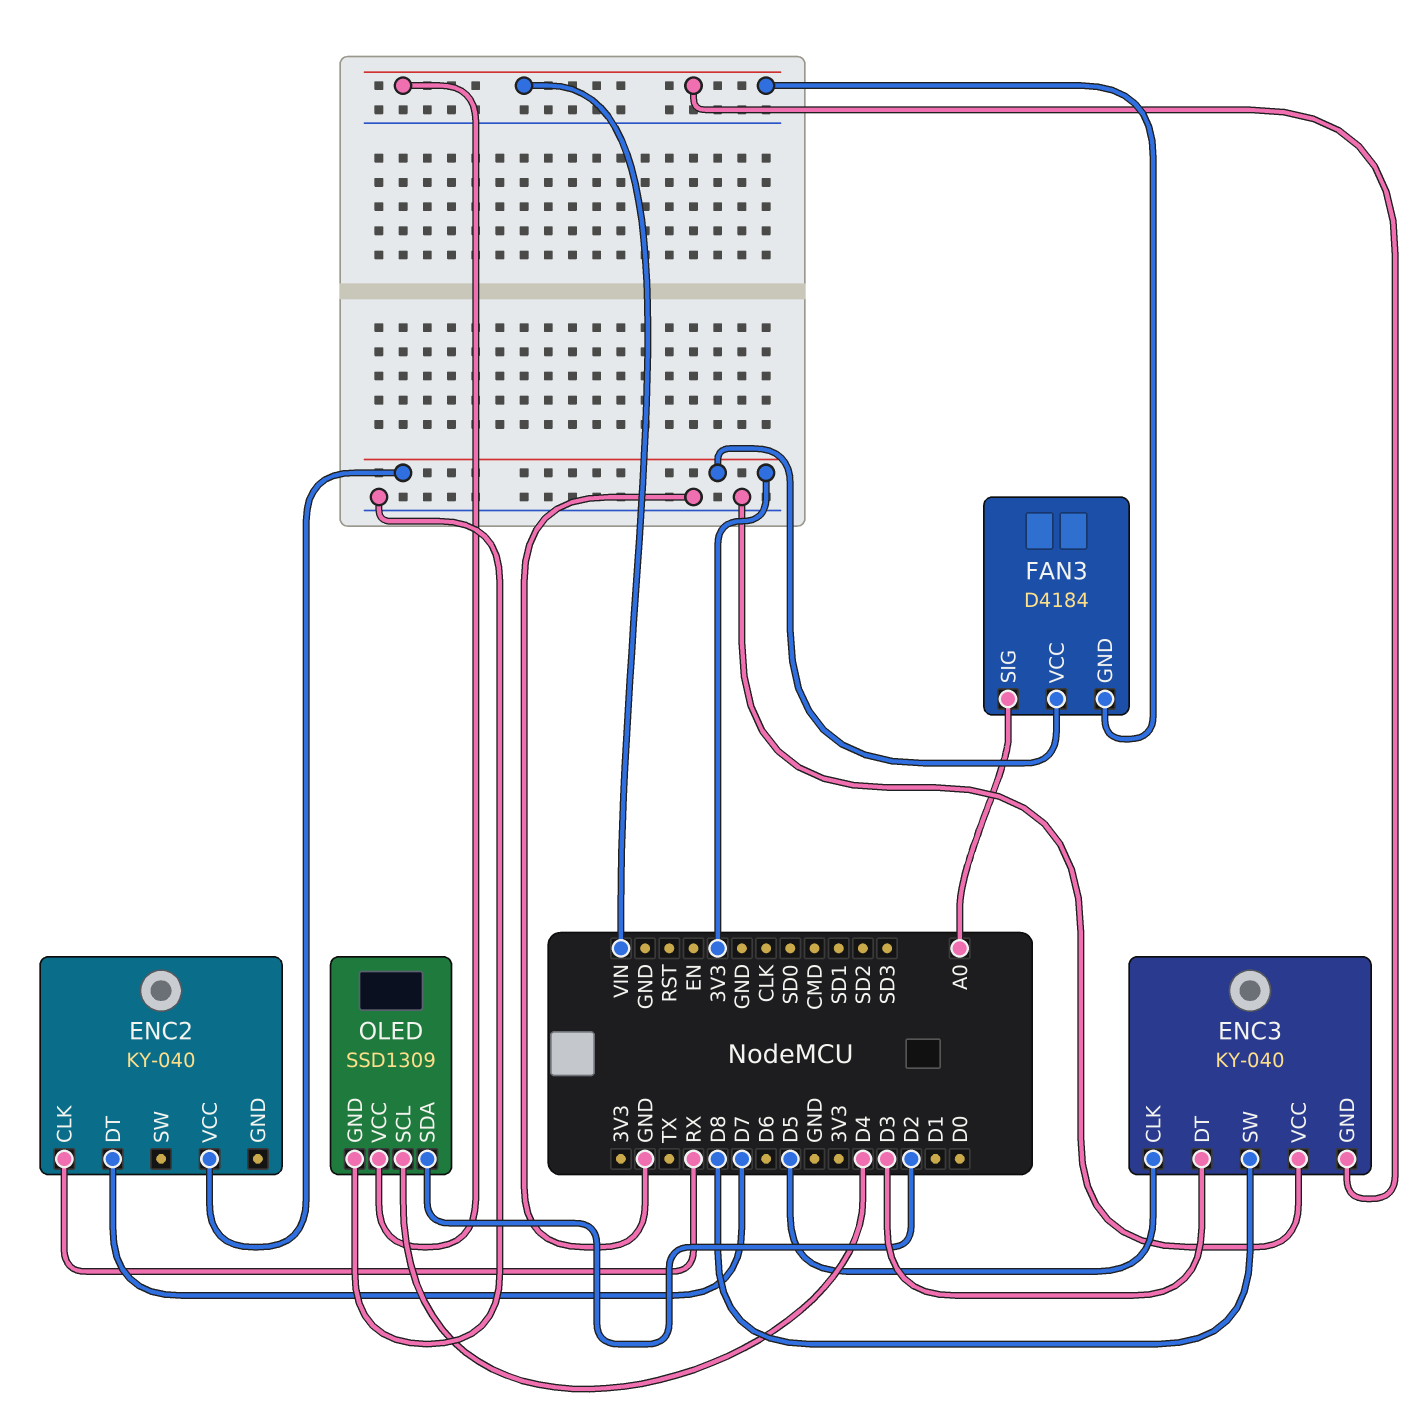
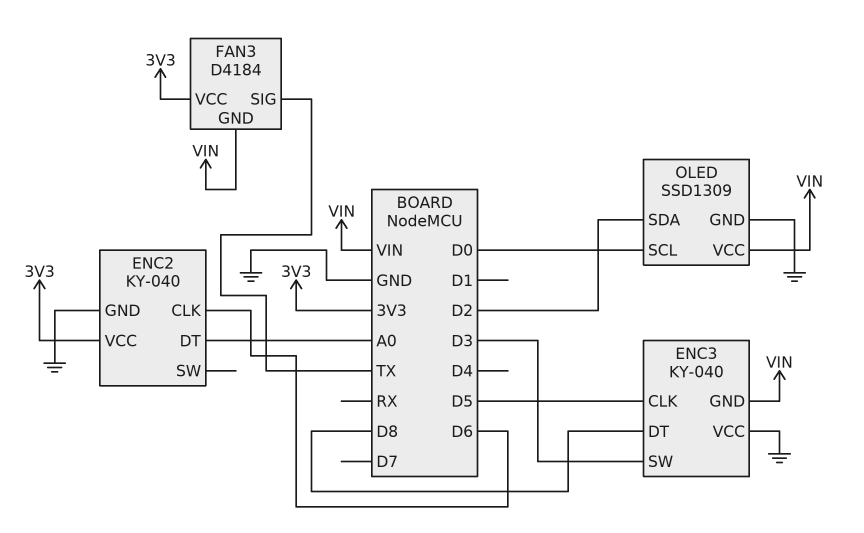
ENC2 pin CLK: RX -> D6
ENC2 pin DT: D7 -> A0
ENC2 pin GND: none -> GND
ENC3 pin DT: D3 -> D8
ENC3 pin SW: D8 -> D3
FAN3 pin SIG: A0 -> TX
OLED pin SCL: D4 -> D0

